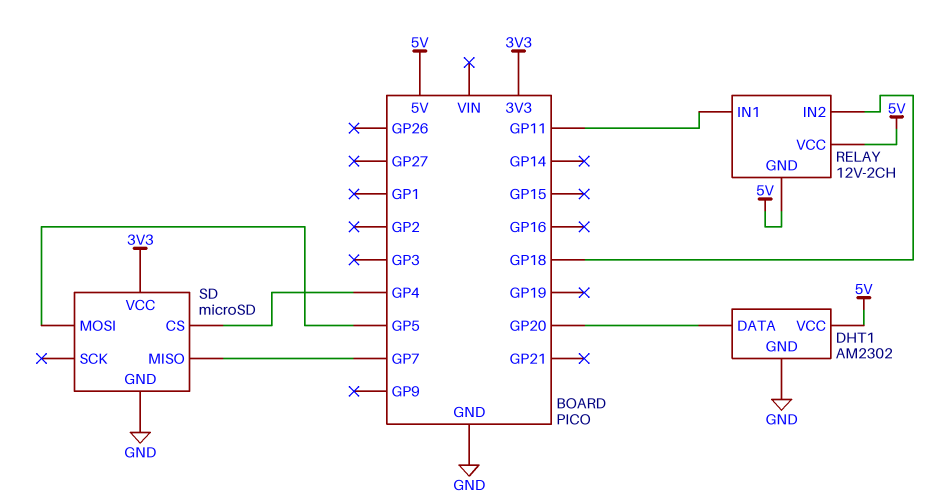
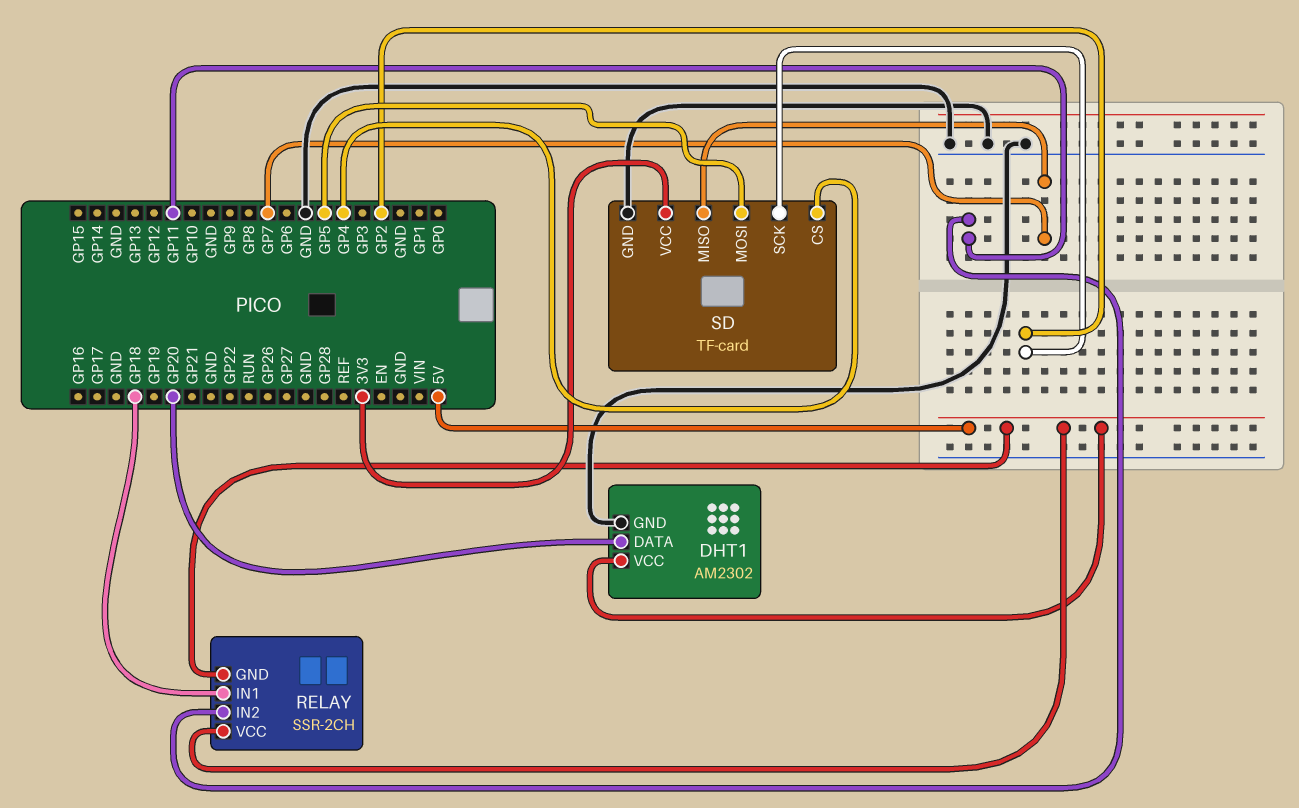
RELAY: 12V-2CH -> SSR-2CH
RELAY pin IN1: GP11 -> GP18
RELAY pin IN2: GP18 -> GP11
SD: microSD -> TF-card
SD pin SCK: none -> GP2

